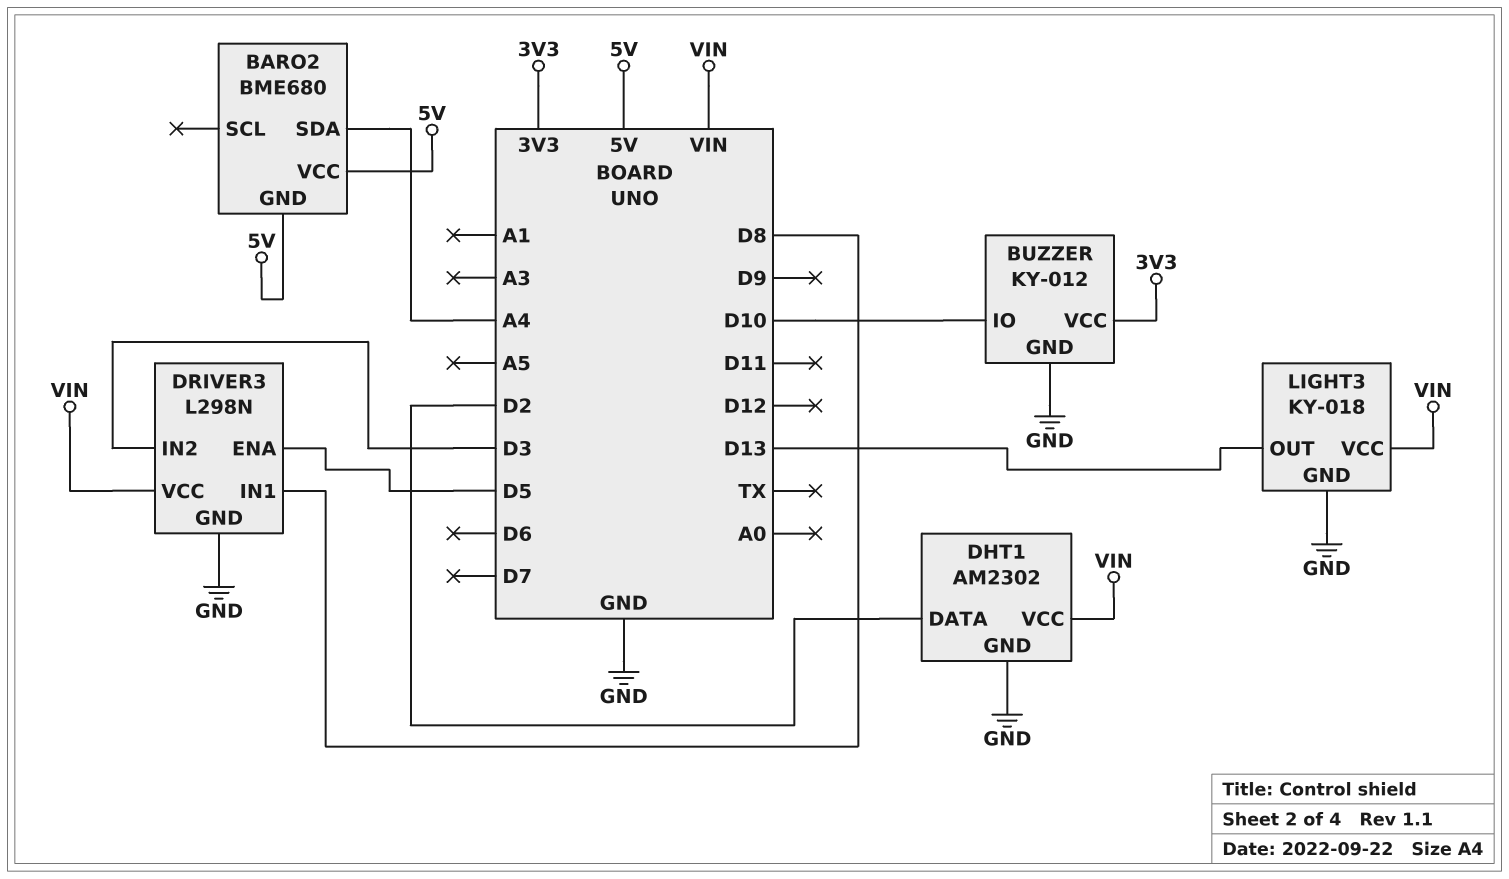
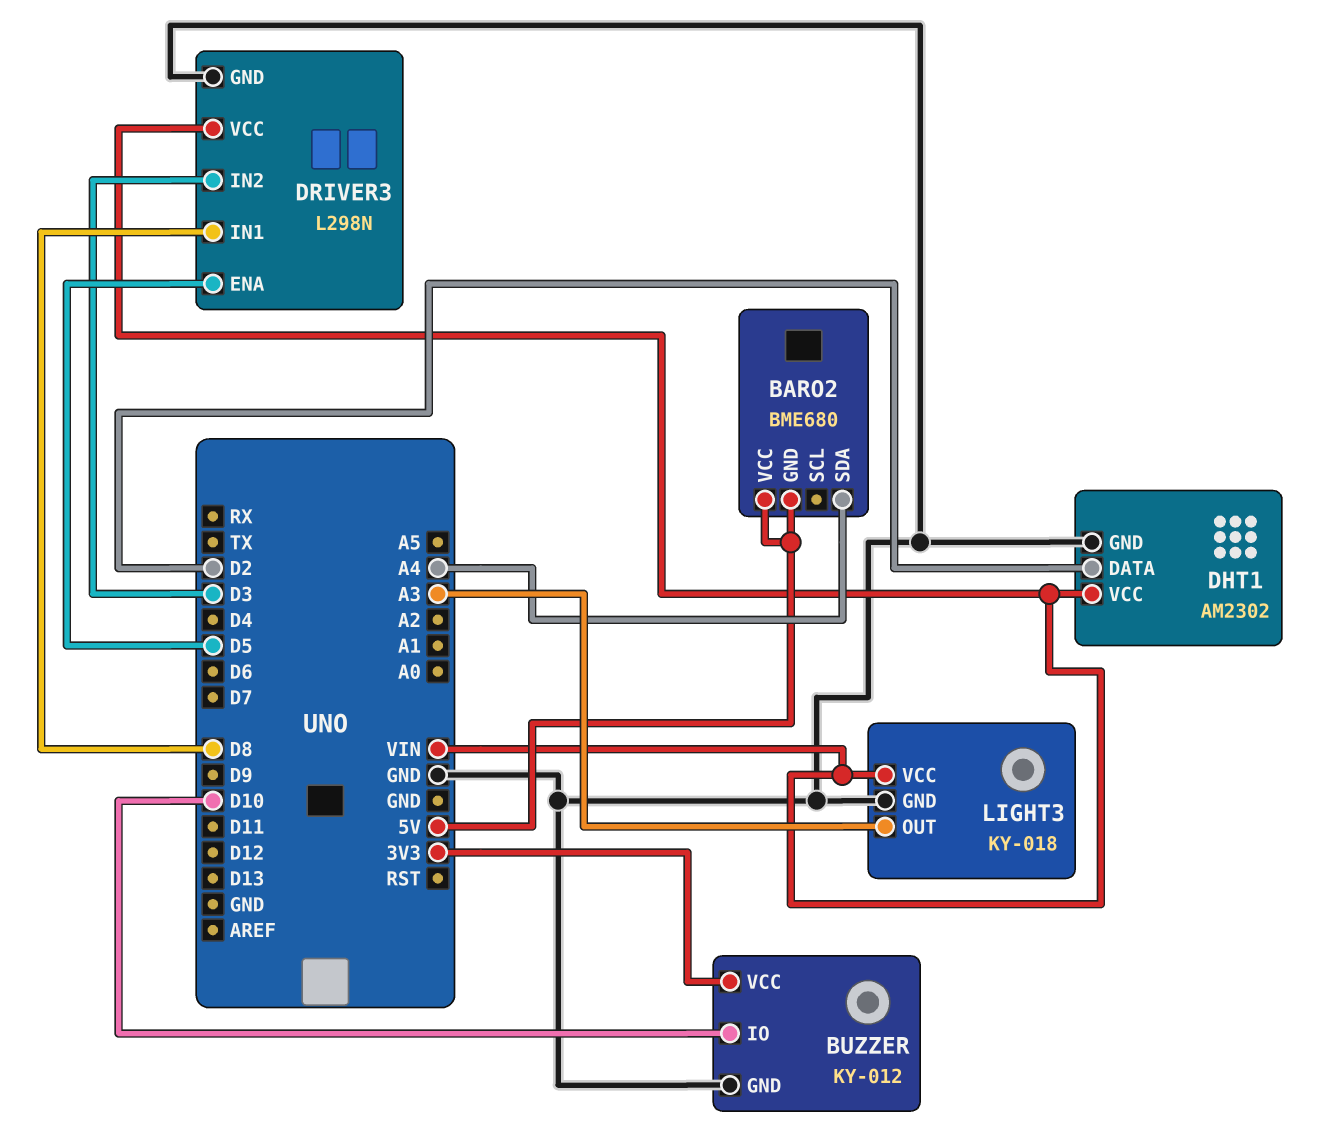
LIGHT3 pin OUT: D13 -> A3

